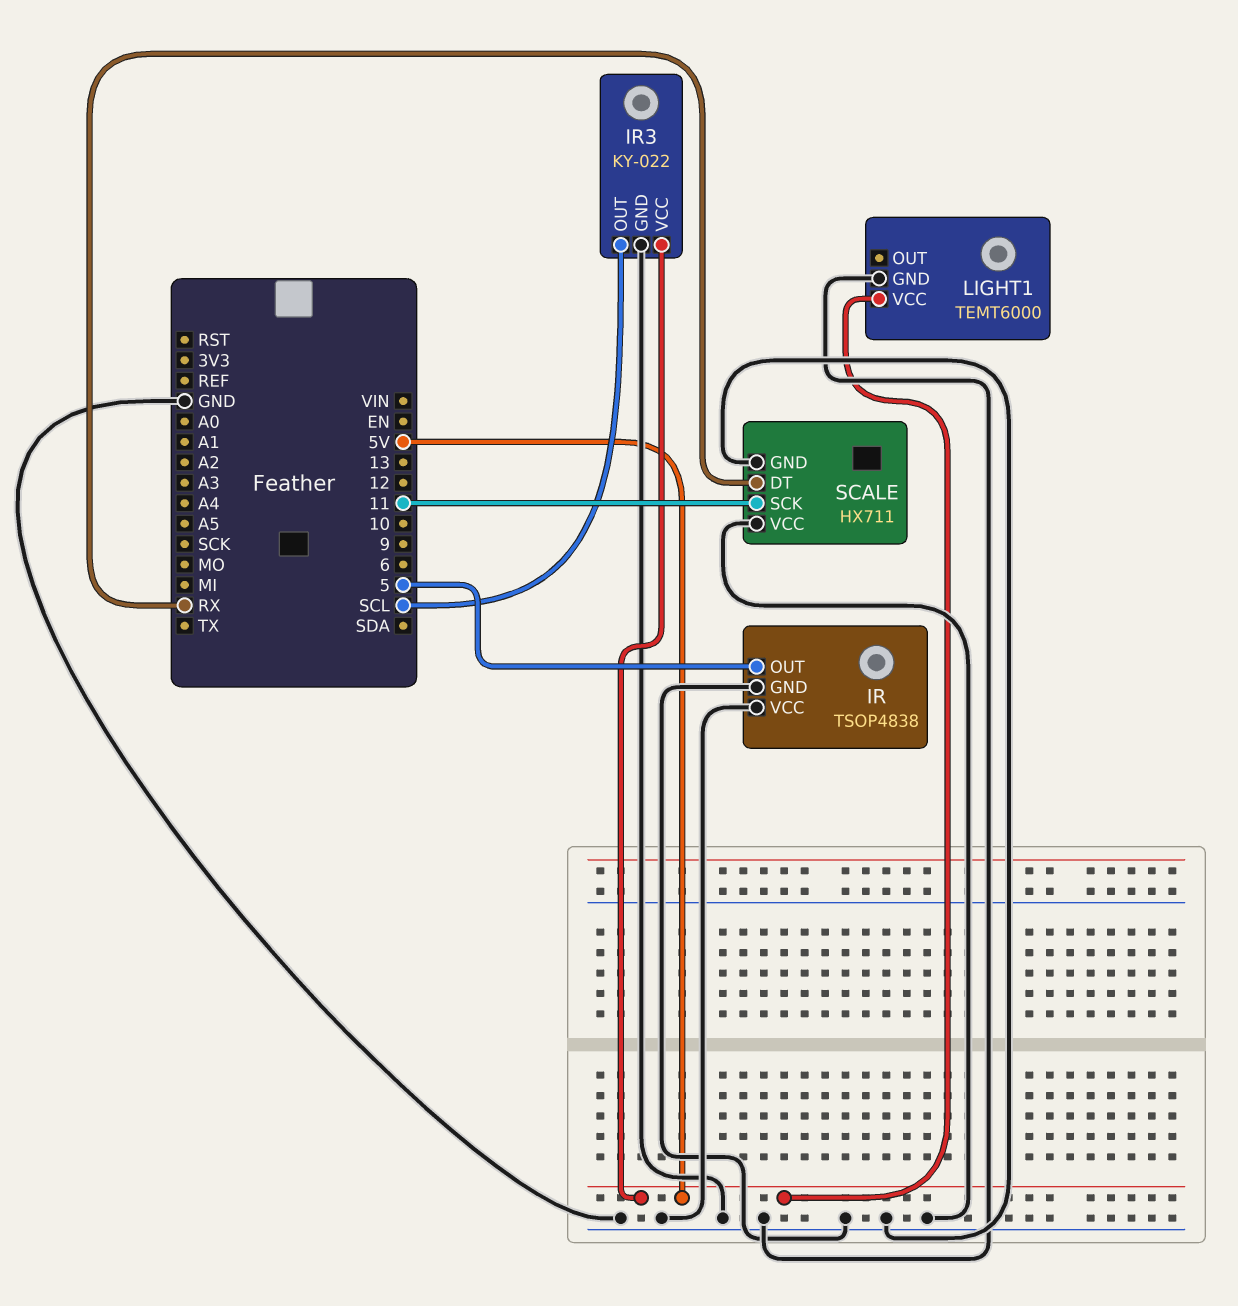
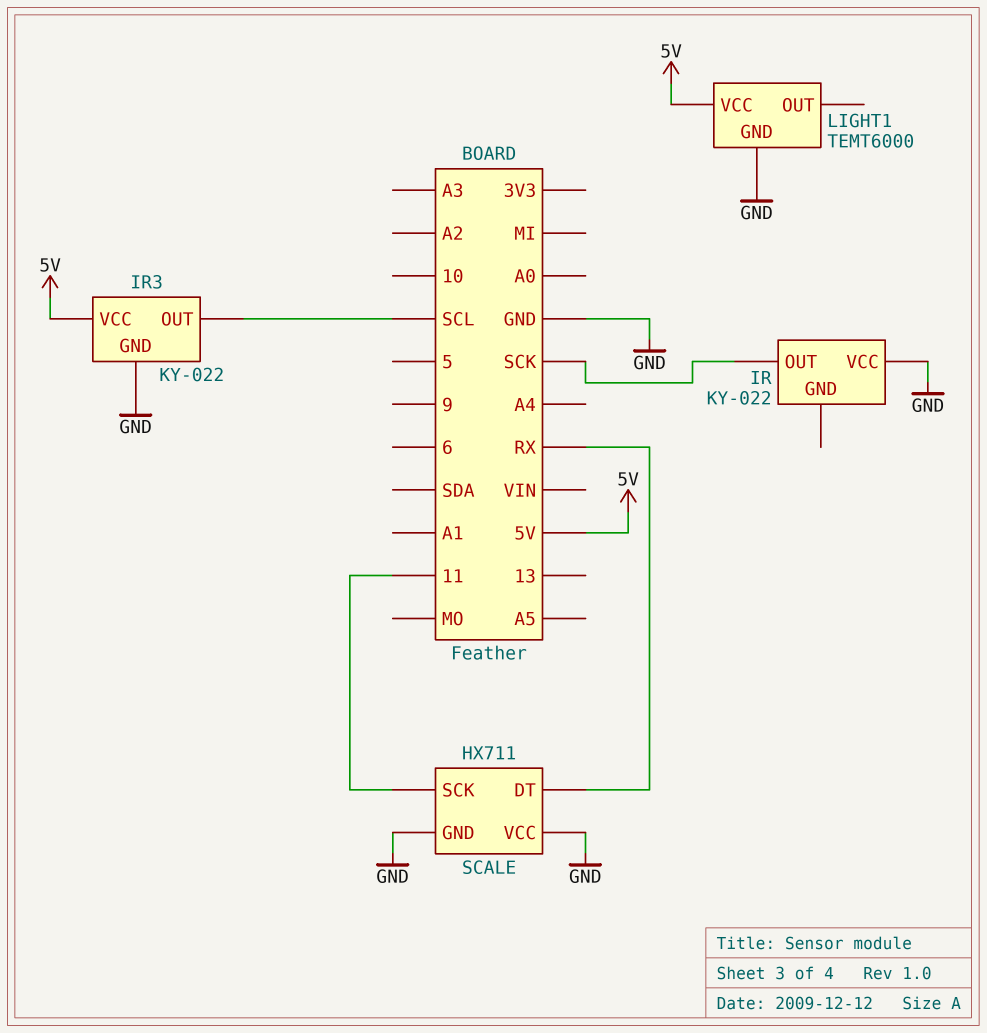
IR: TSOP4838 -> KY-022
IR pin GND: GND -> none
IR pin OUT: 5 -> SCK

